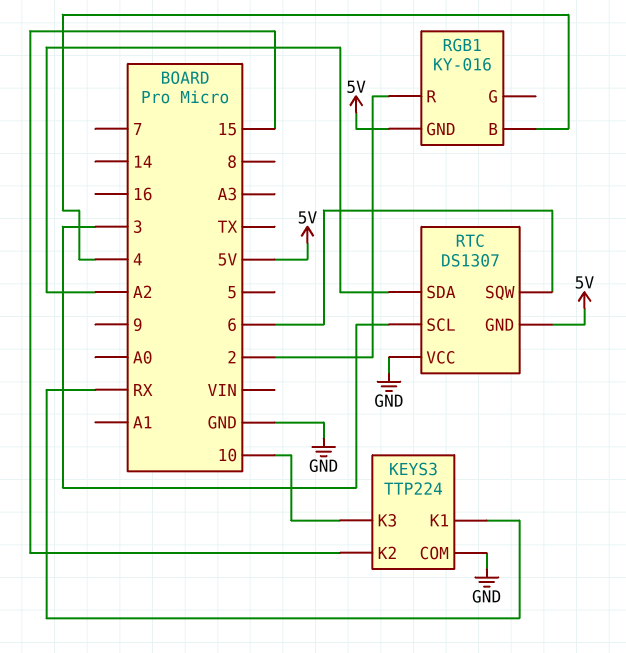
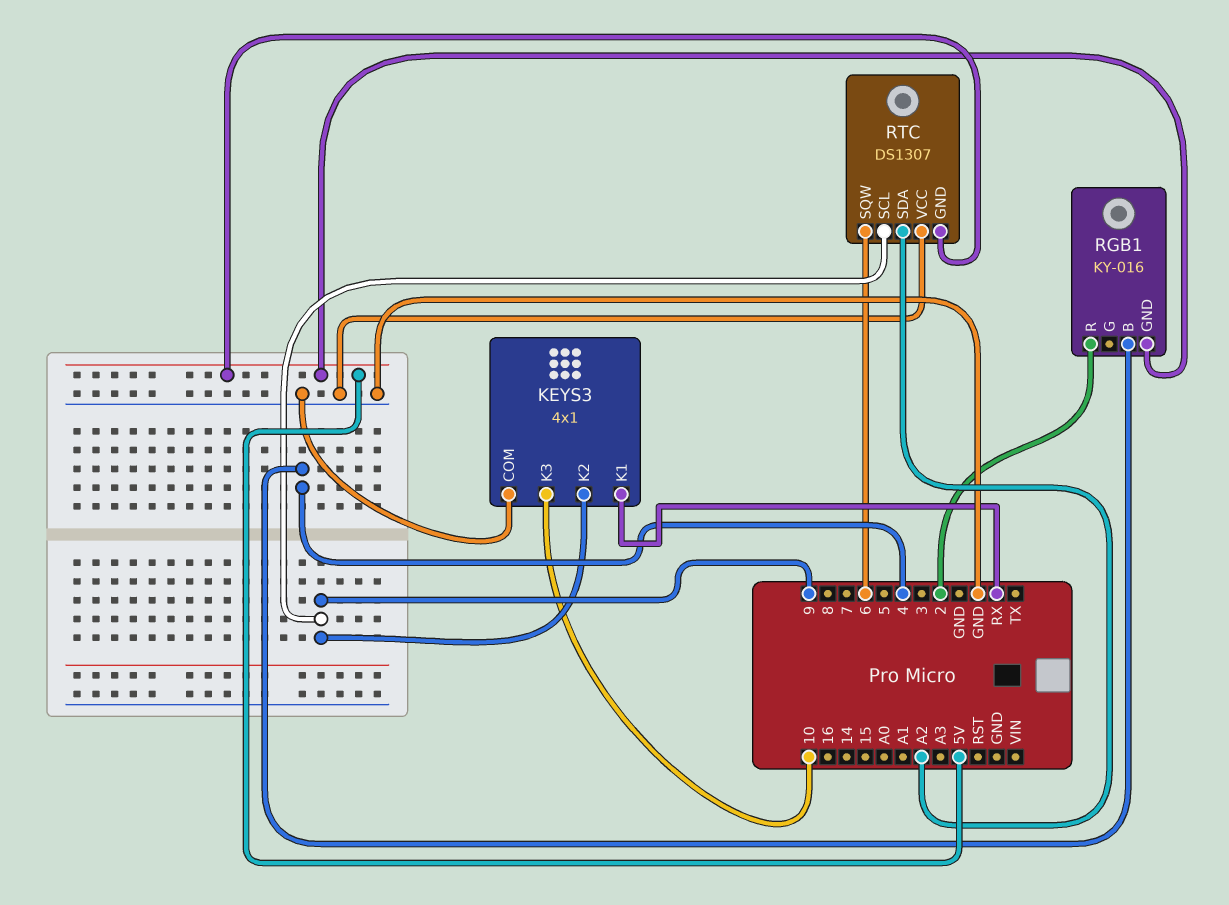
KEYS3: TTP224 -> 4x1
KEYS3 pin K2: 15 -> 9
RTC pin SCL: 3 -> 9

